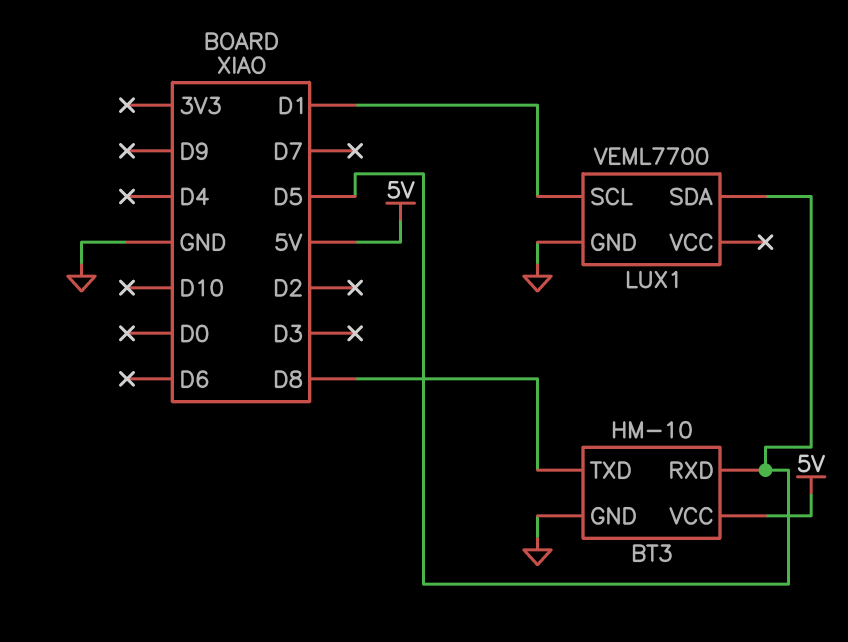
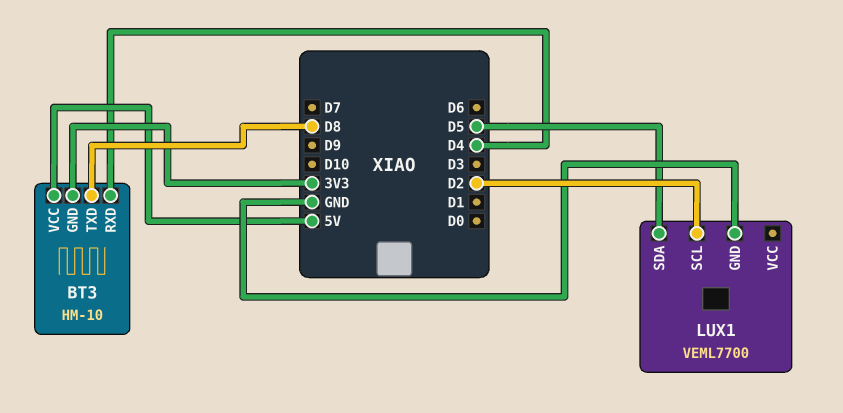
BT3 pin GND: GND -> 3V3
BT3 pin RXD: D5 -> D4
LUX1 pin SCL: D1 -> D2

